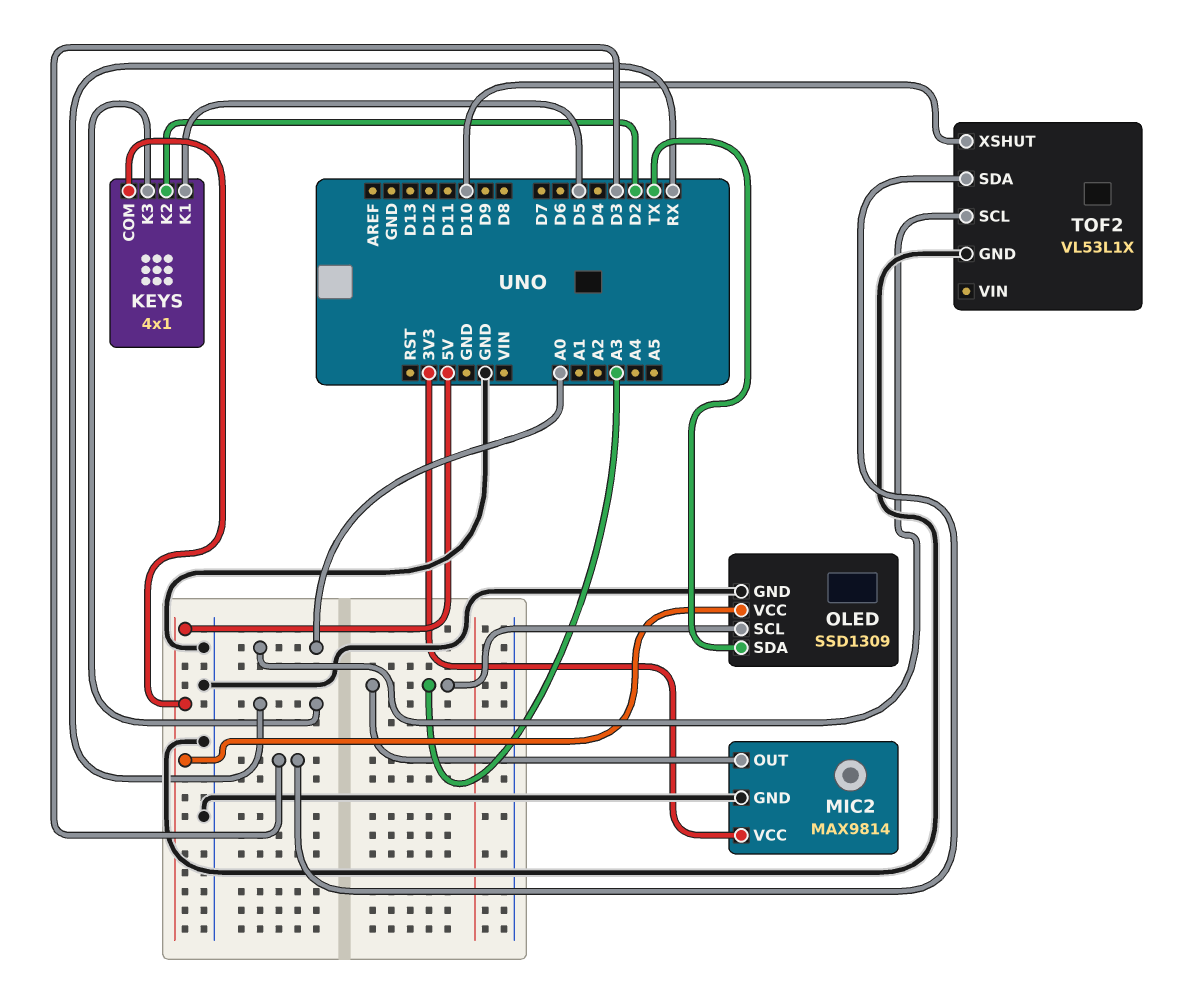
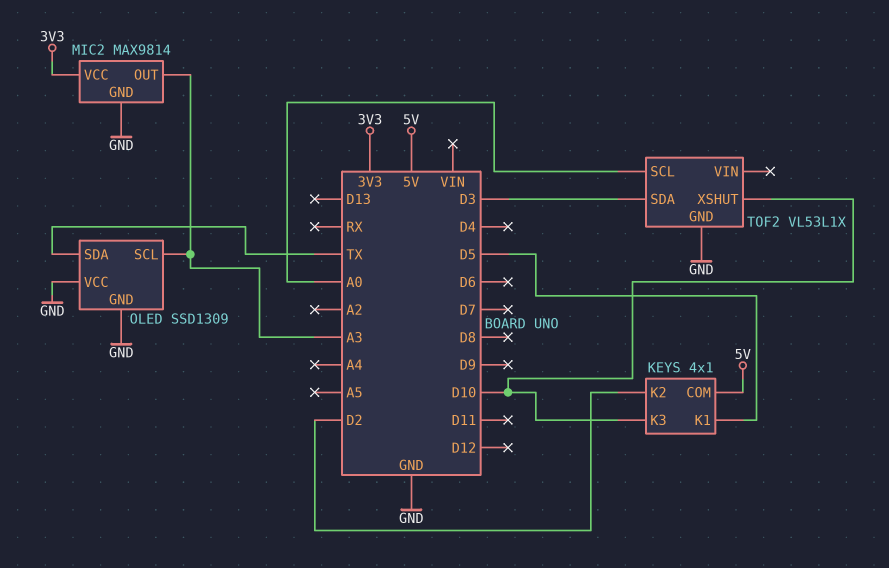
KEYS pin K3: RX -> D10
OLED pin VCC: 5V -> GND

